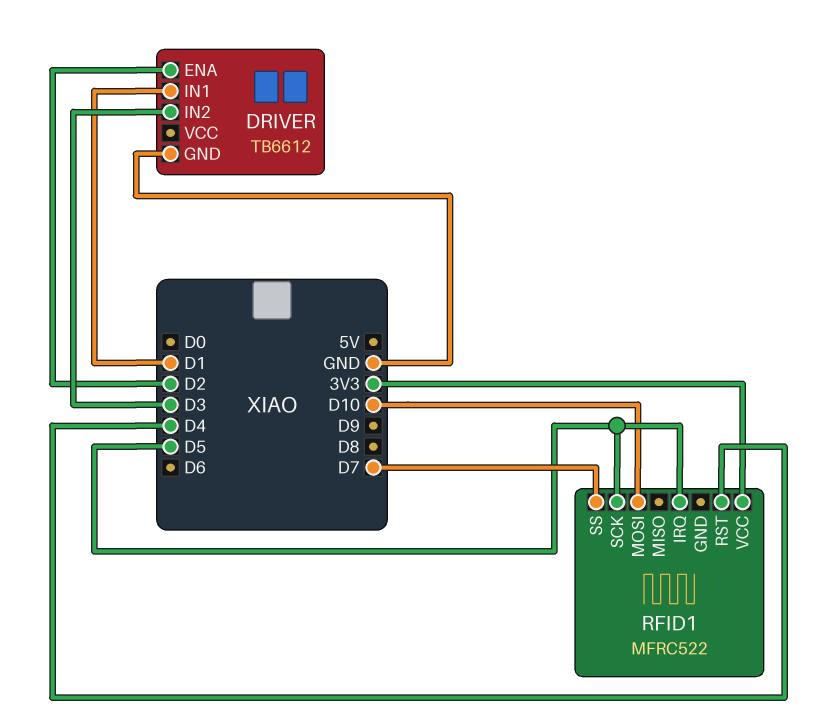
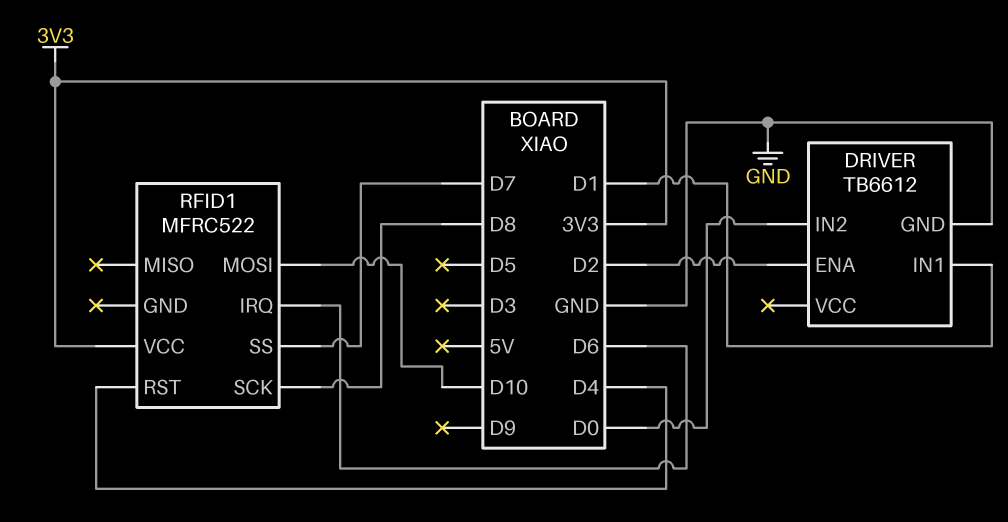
DRIVER pin IN2: D3 -> D0
RFID1 pin IRQ: D5 -> D6
RFID1 pin SCK: D5 -> D8

